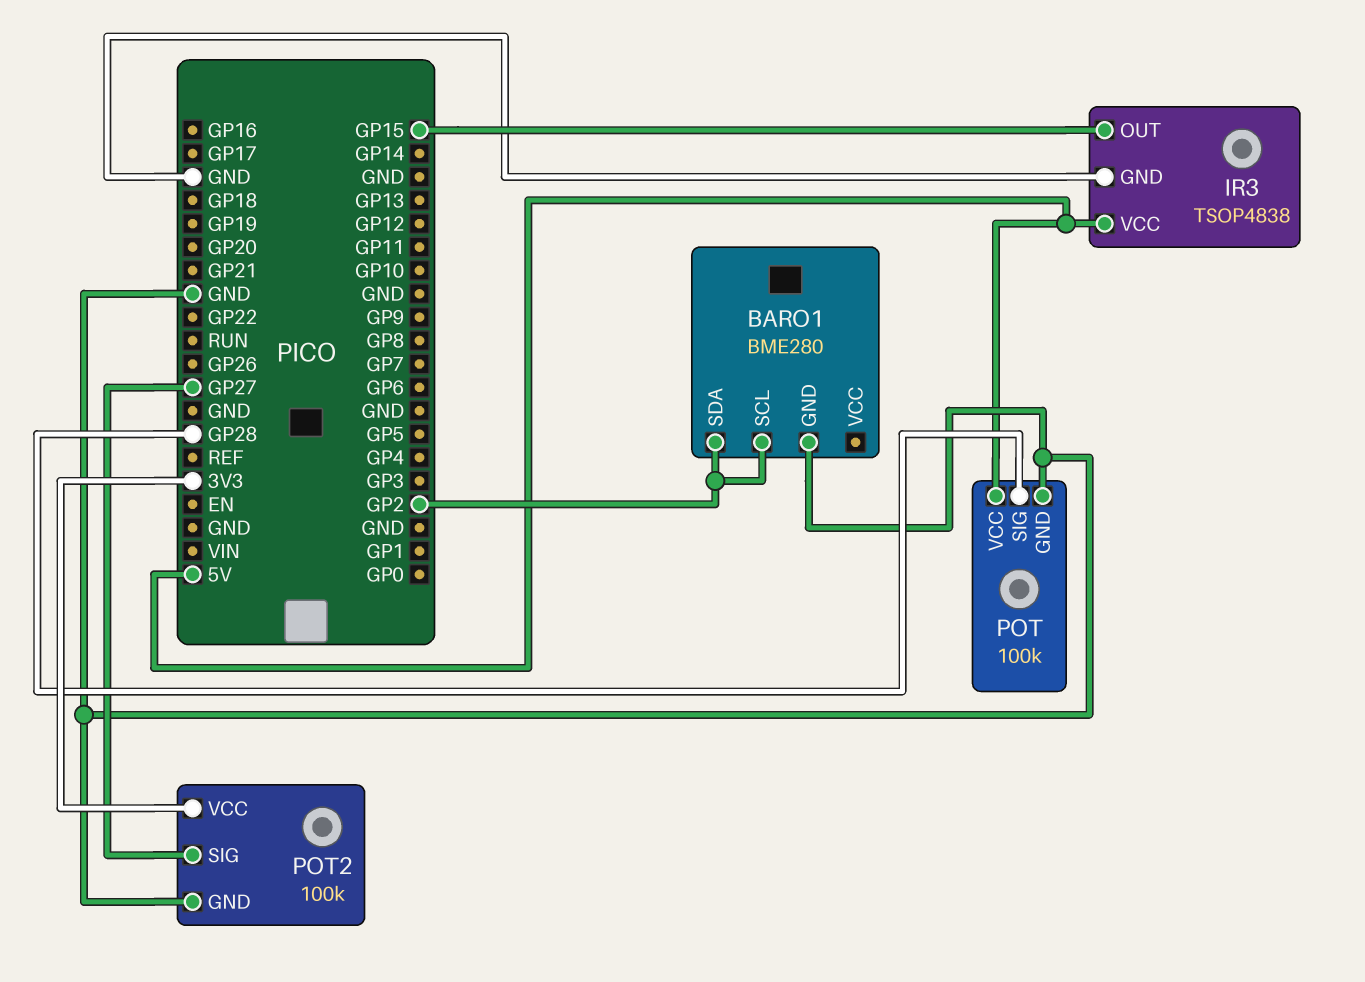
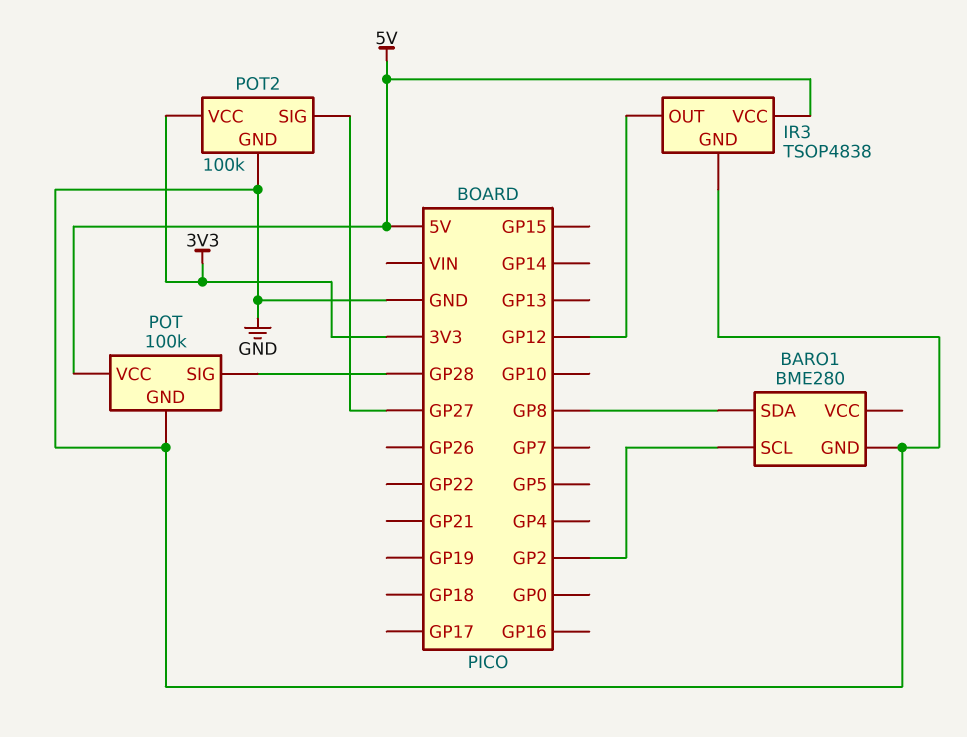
BARO1 pin SDA: GP2 -> GP8
IR3 pin OUT: GP15 -> GP12

